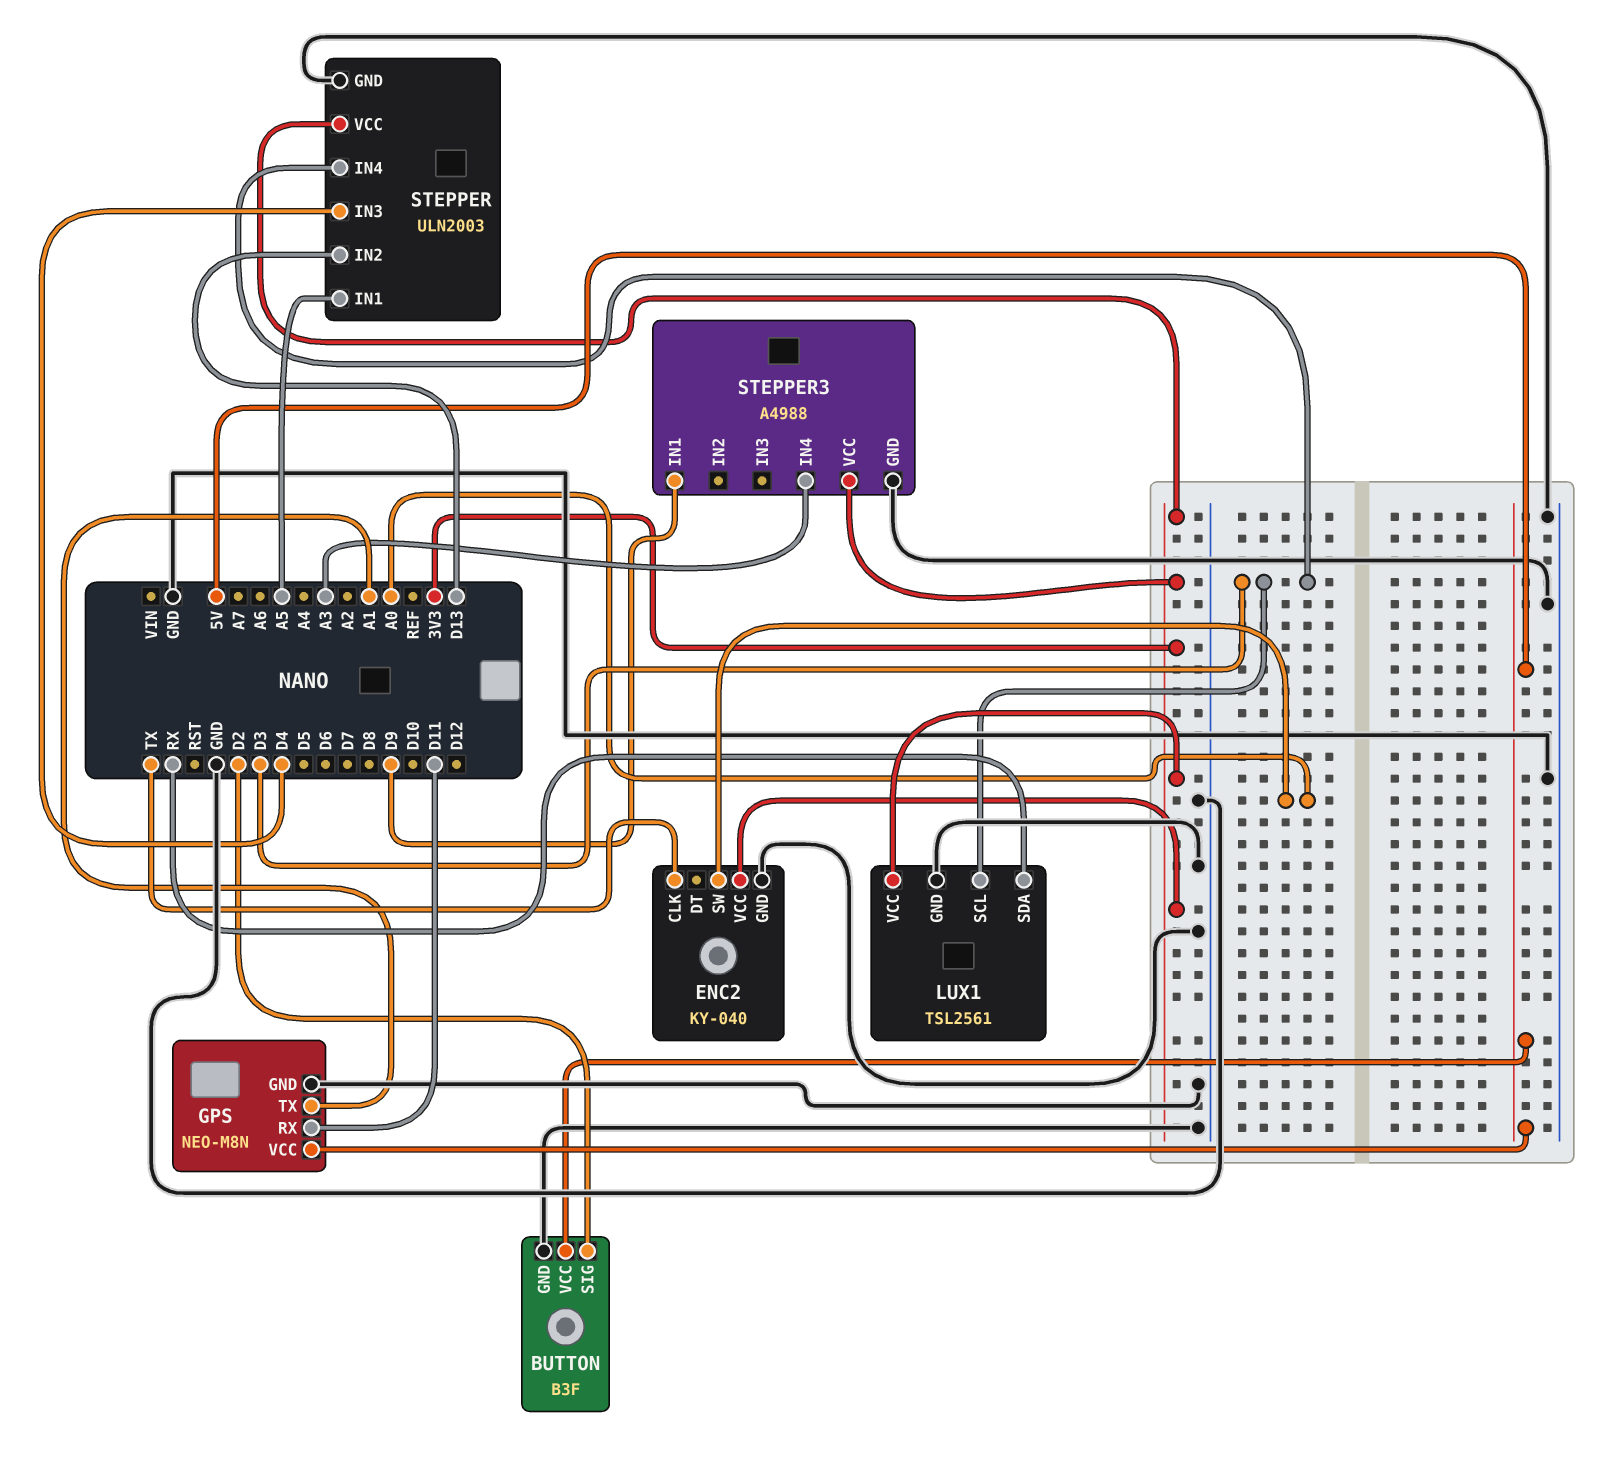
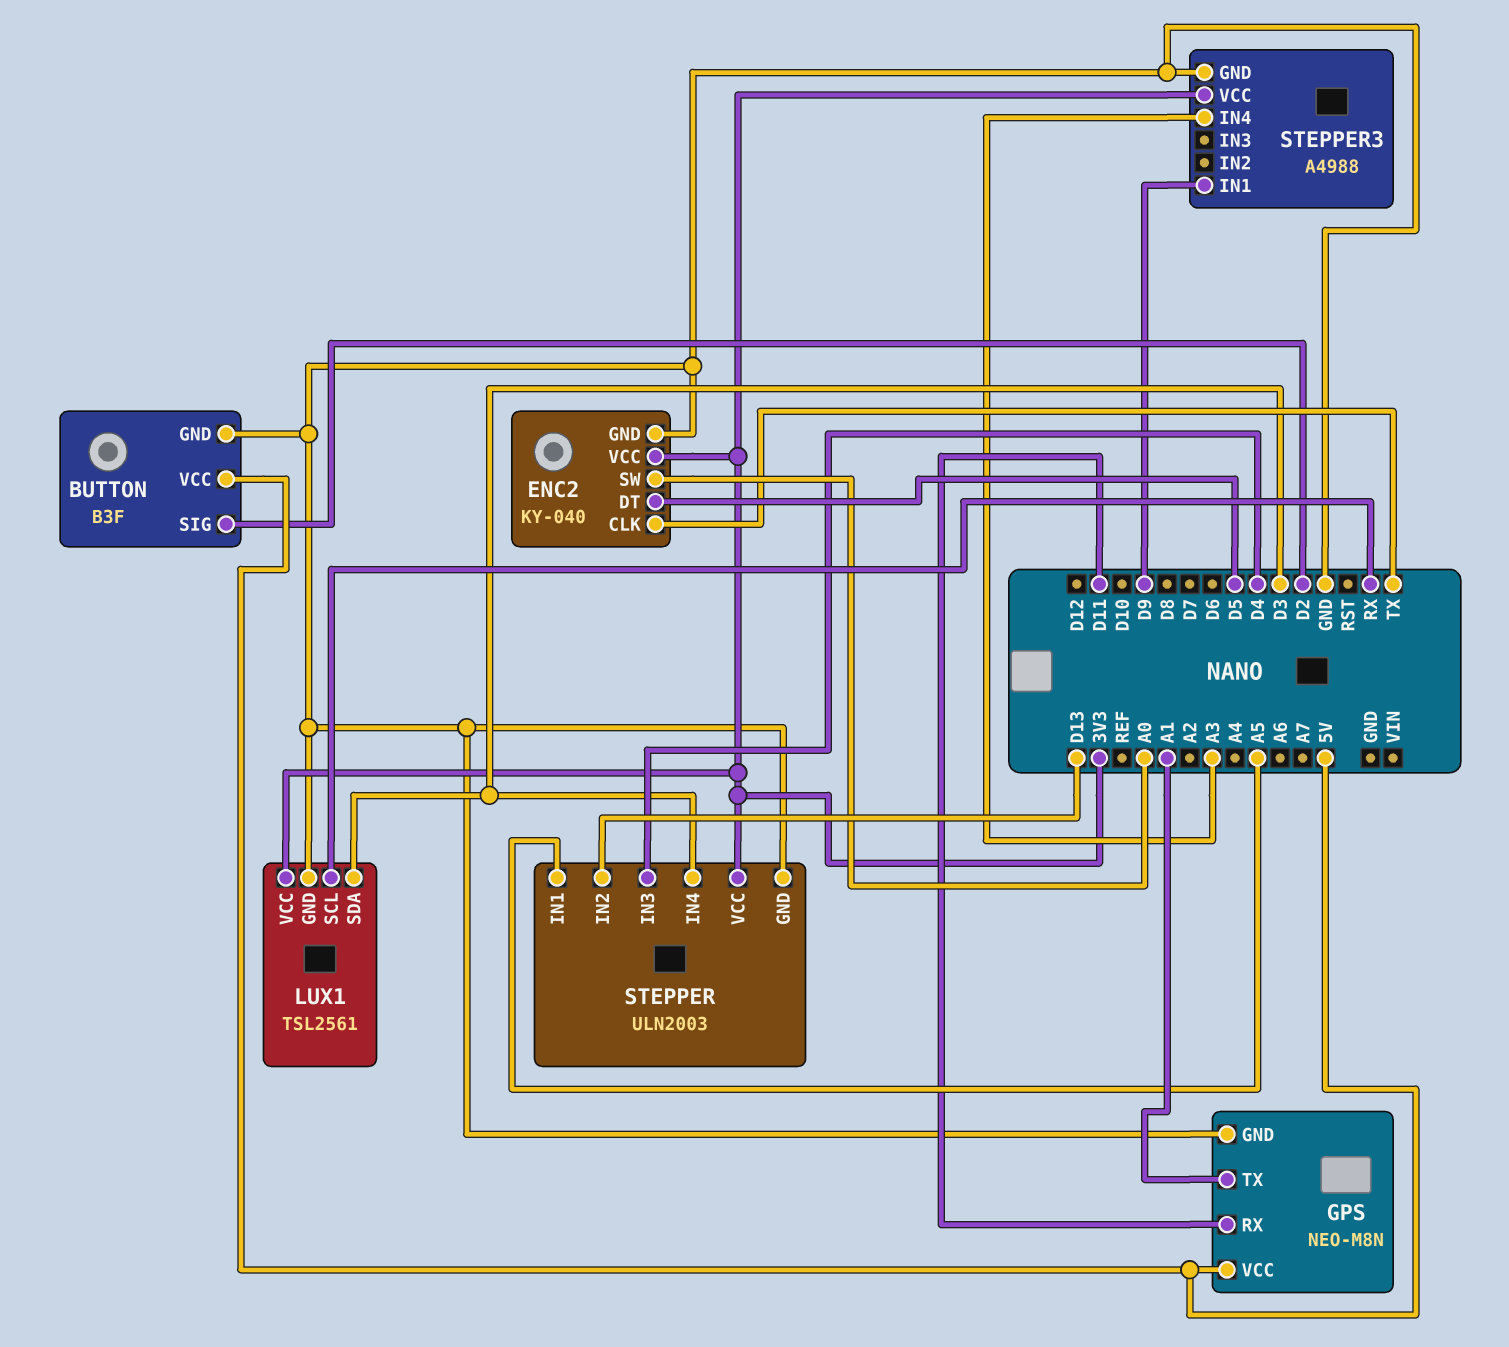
ENC2 pin DT: none -> D5
LUX1 pin SCL: D3 -> RX
LUX1 pin SDA: RX -> D3

